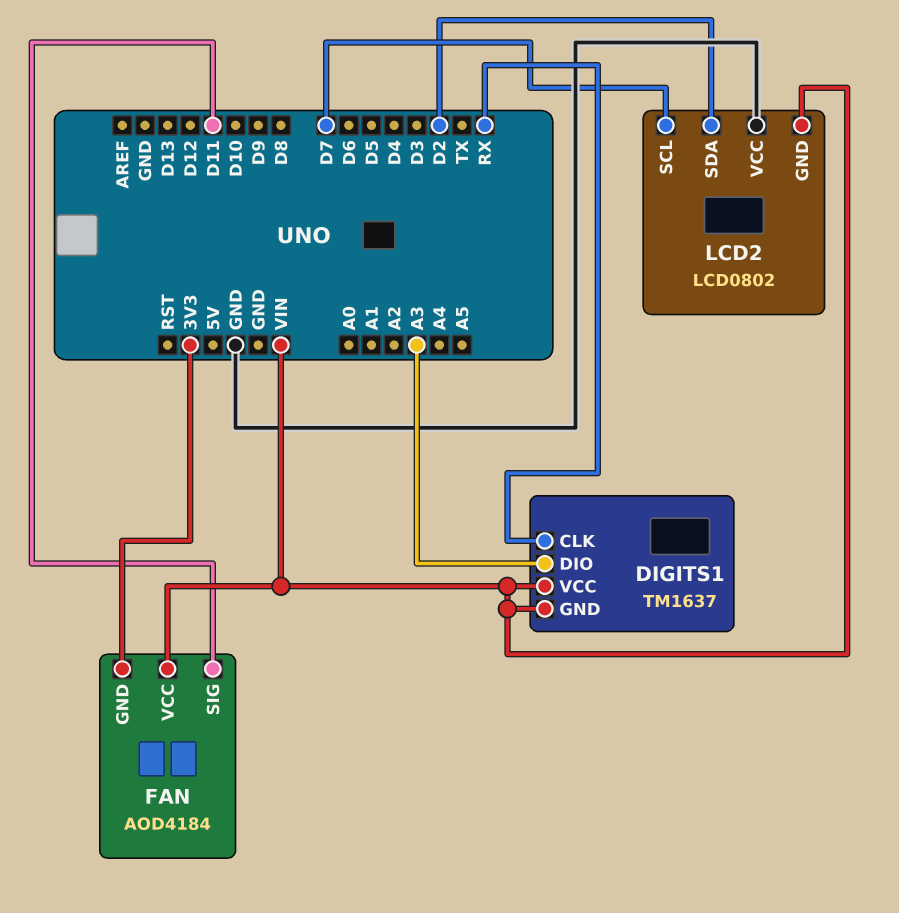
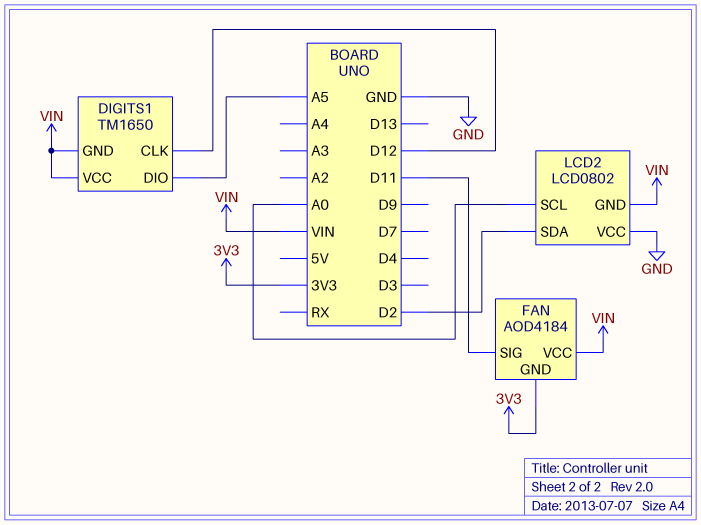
DIGITS1: TM1637 -> TM1650
DIGITS1 pin CLK: RX -> D12
DIGITS1 pin DIO: A3 -> A5
LCD2 pin SCL: D7 -> A0

